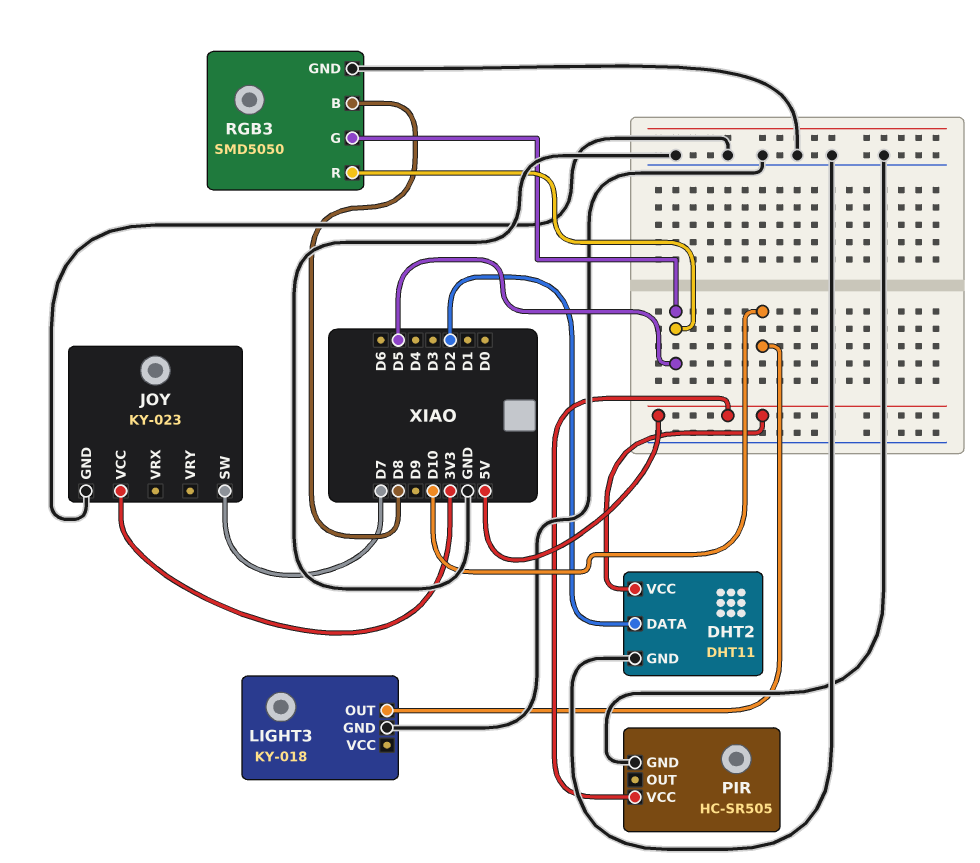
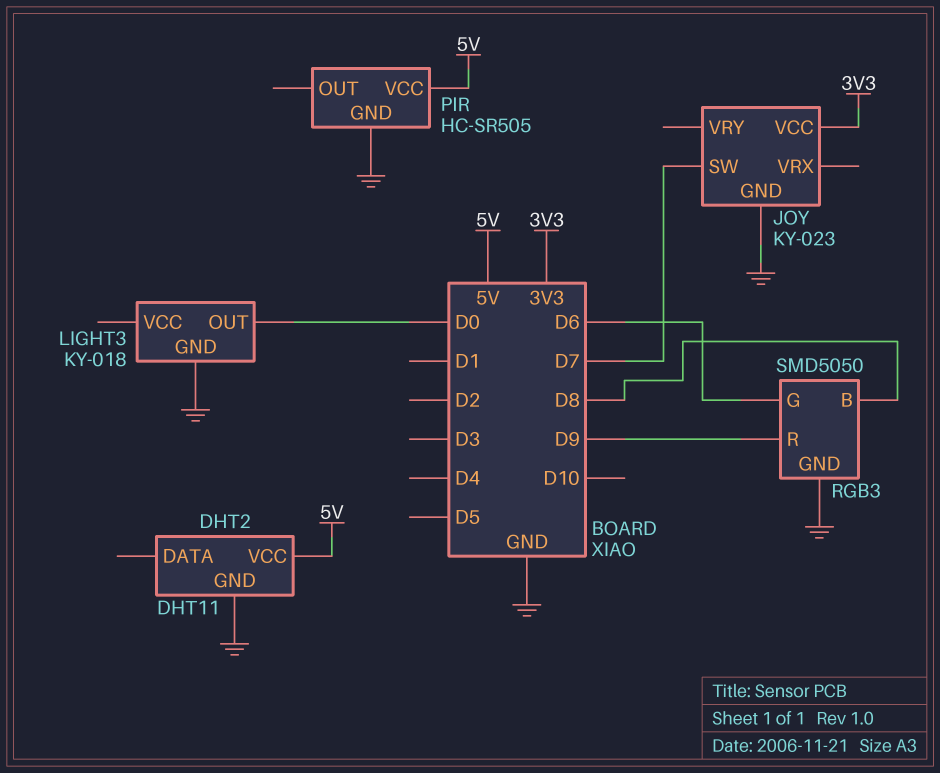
DHT2 pin DATA: D2 -> none
LIGHT3 pin OUT: D10 -> D0
RGB3 pin G: D5 -> D6
RGB3 pin R: D5 -> D9

